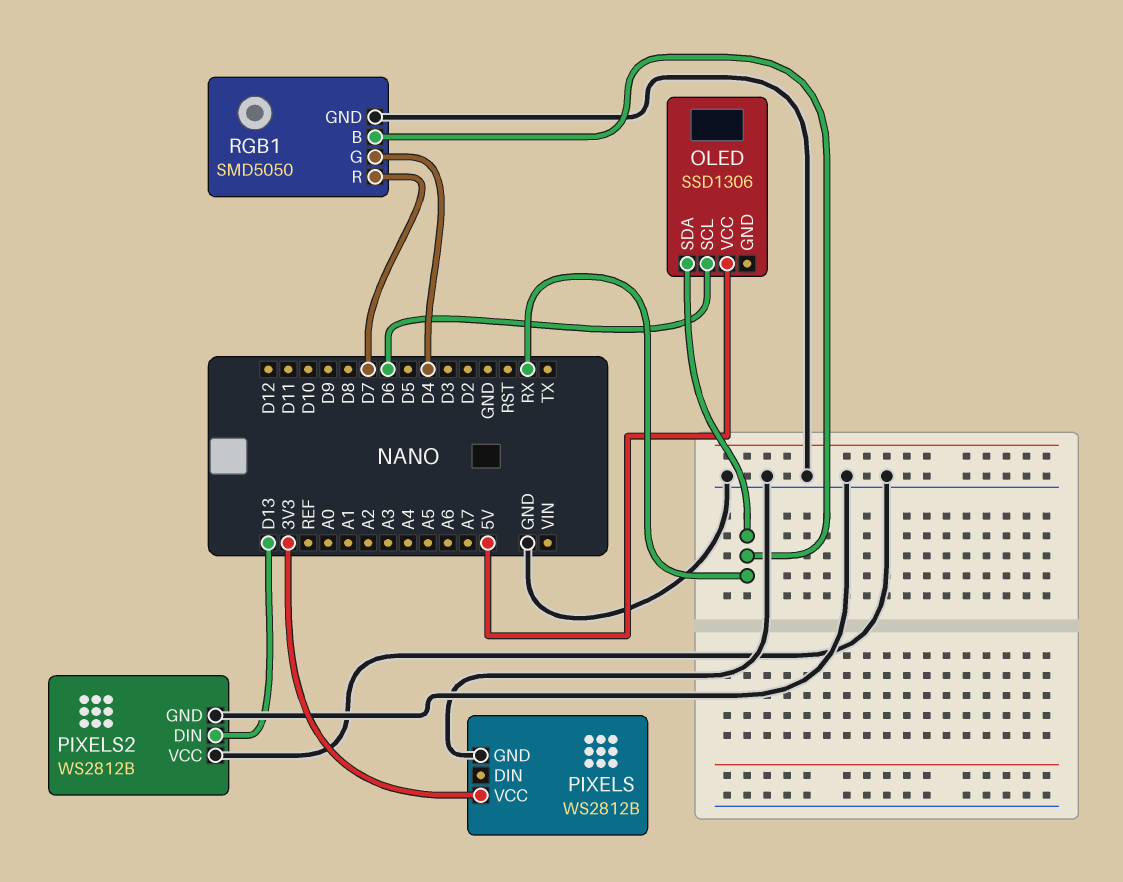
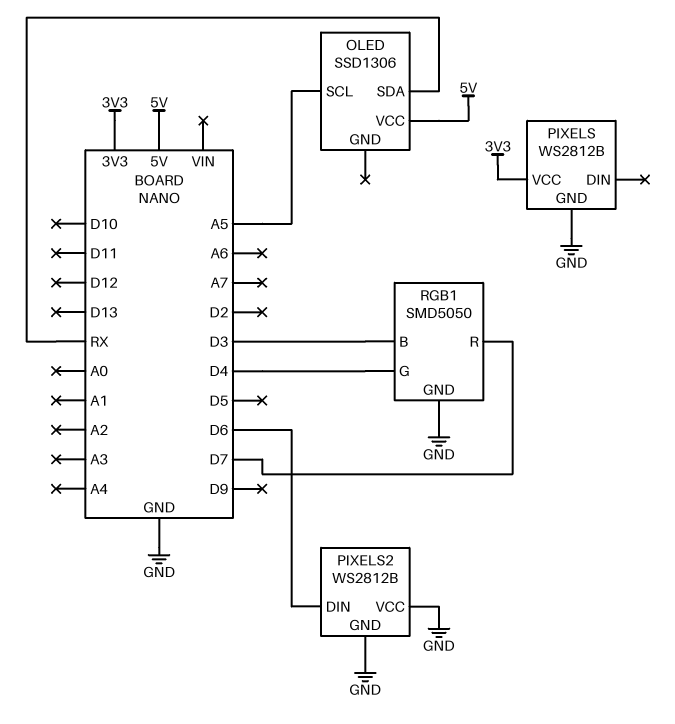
OLED pin SCL: D6 -> A5
PIXELS2 pin DIN: D13 -> D6
RGB1 pin B: RX -> D3

